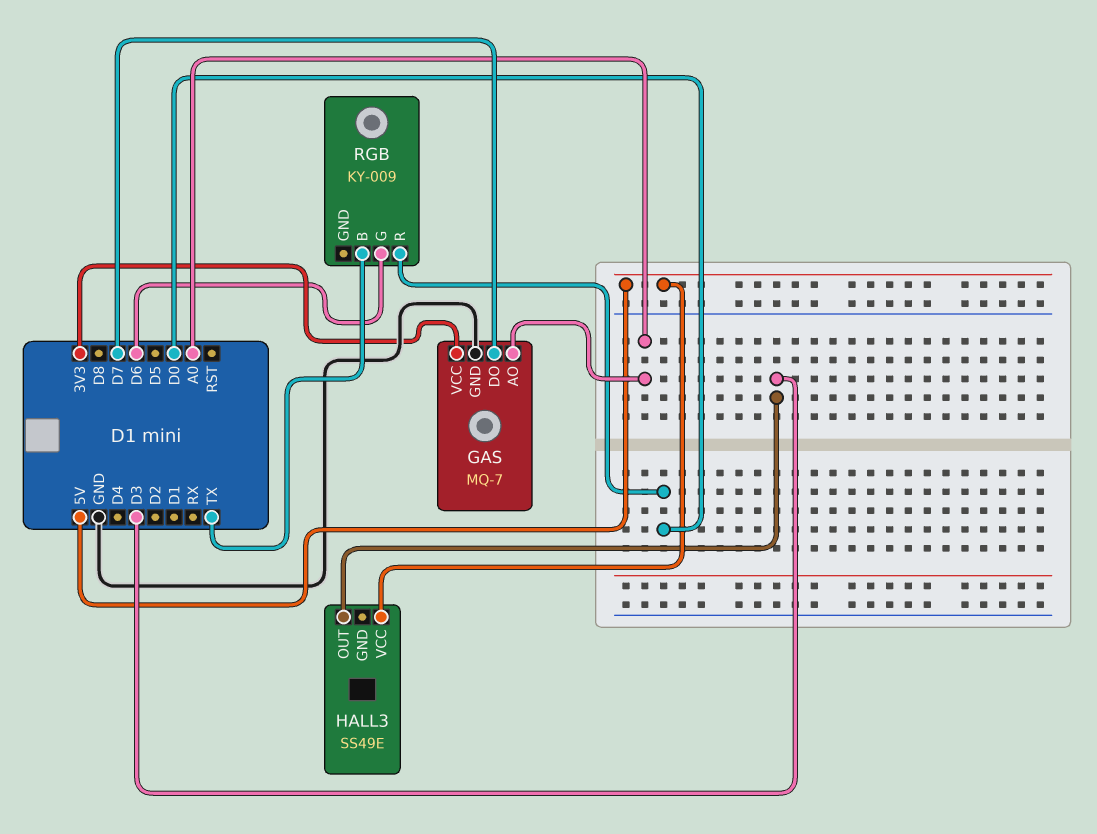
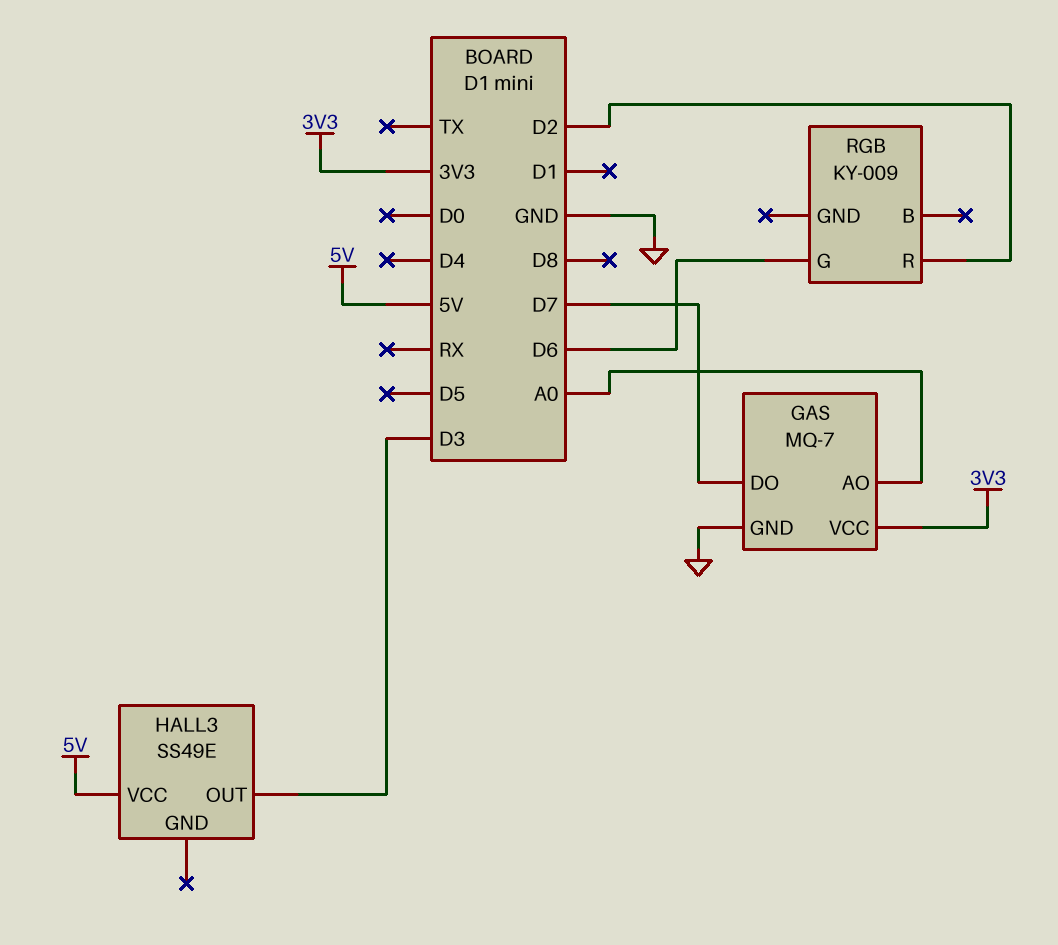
RGB pin B: TX -> none
RGB pin R: D0 -> D2

